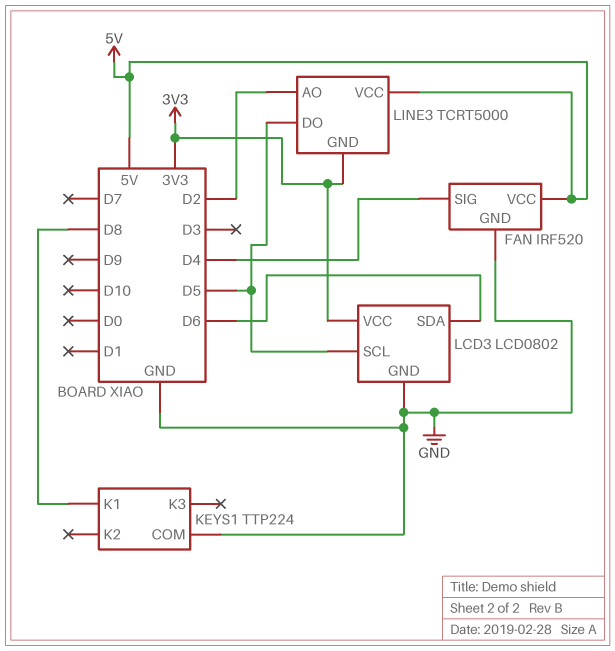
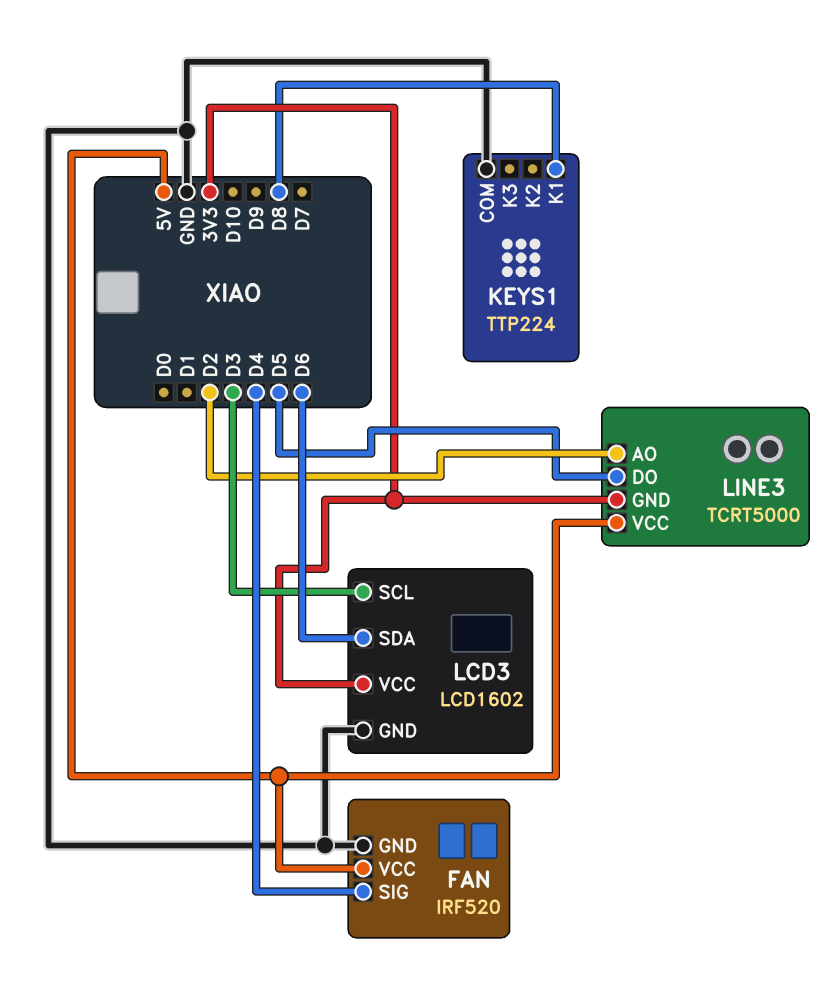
LCD3: LCD0802 -> LCD1602
LCD3 pin SCL: D5 -> D3

